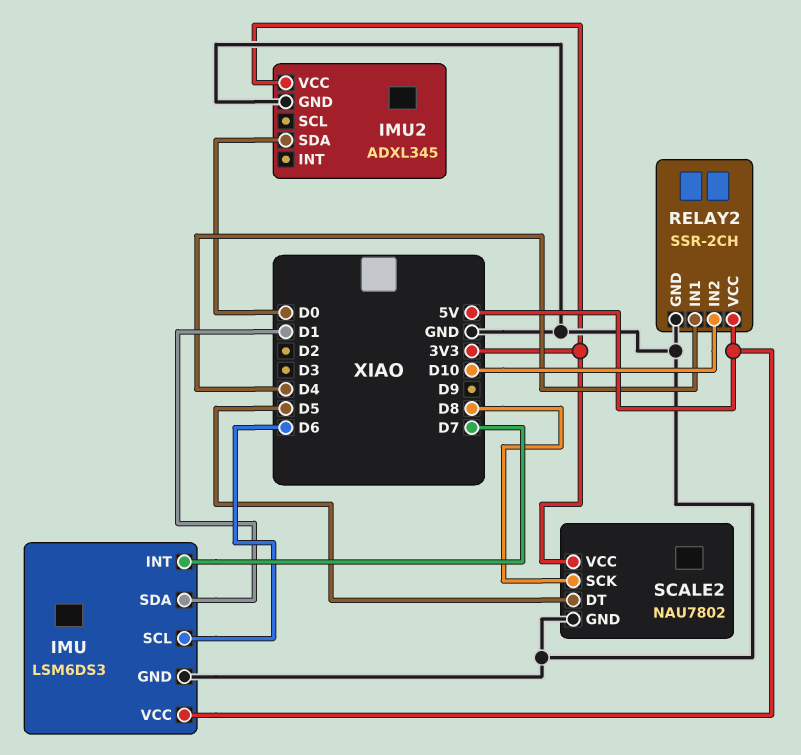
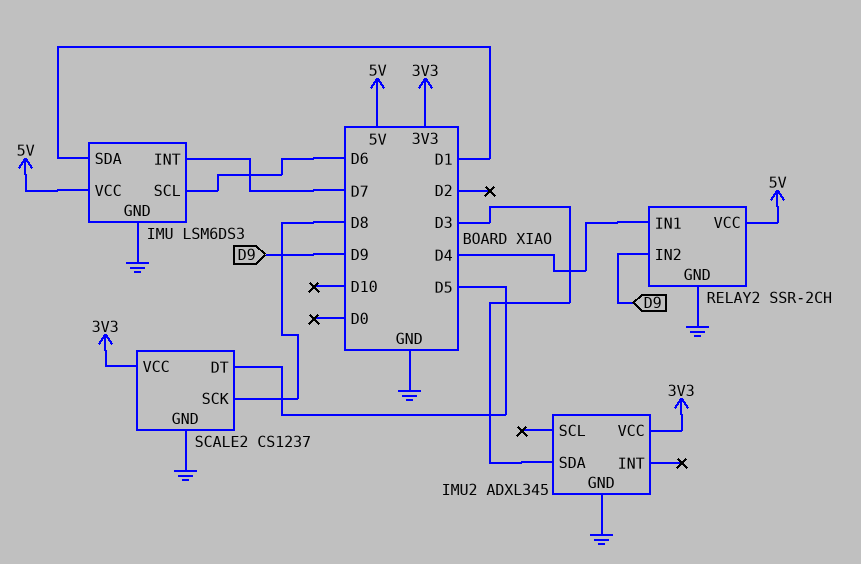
IMU2 pin SDA: D0 -> D3
RELAY2 pin IN2: D10 -> D9
SCALE2: NAU7802 -> CS1237

